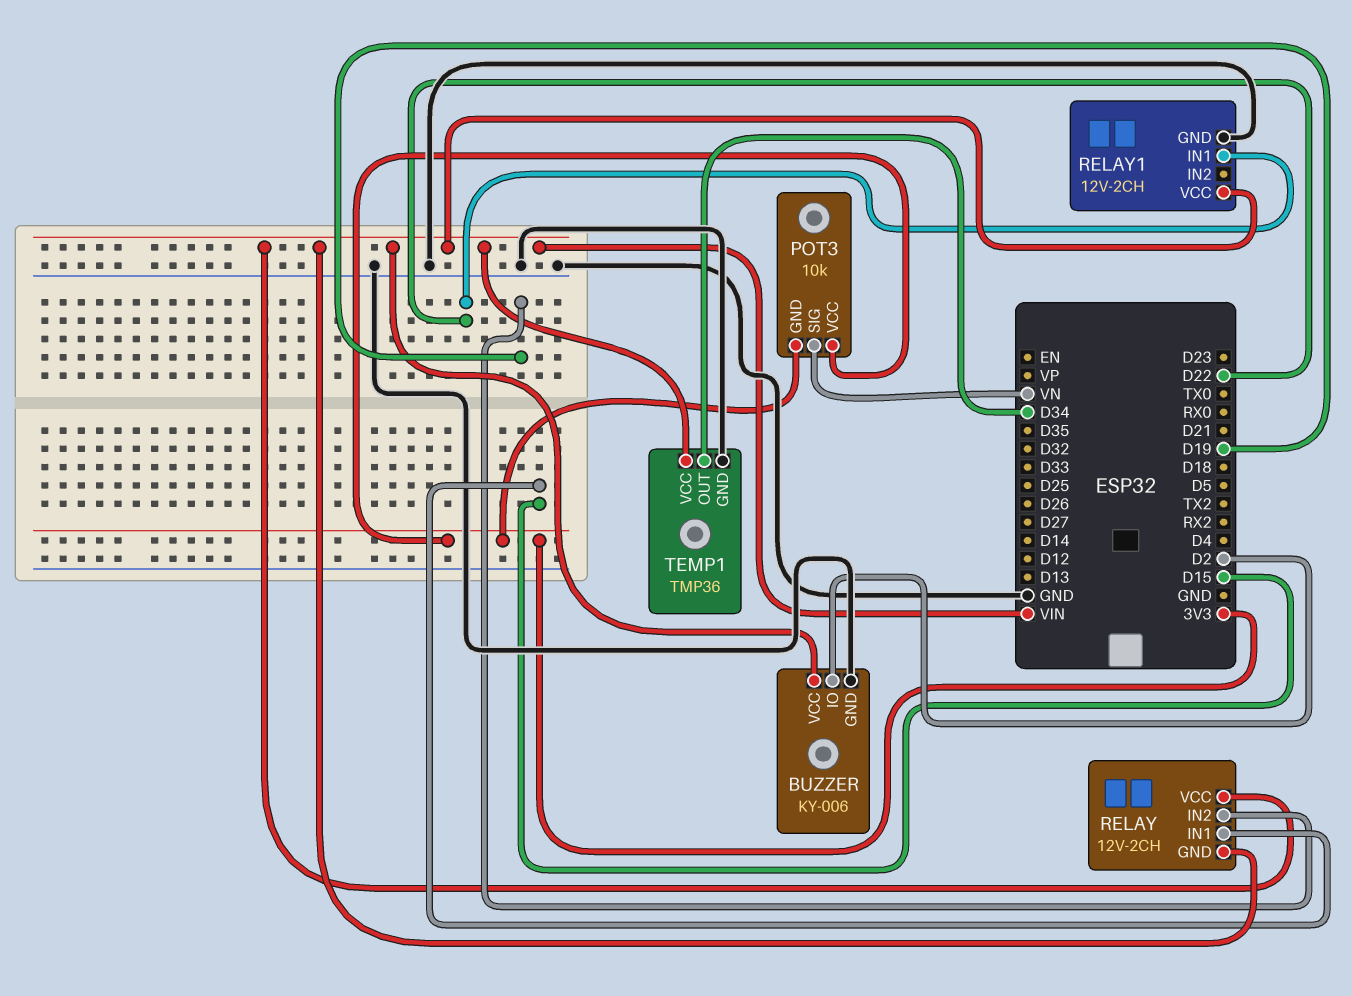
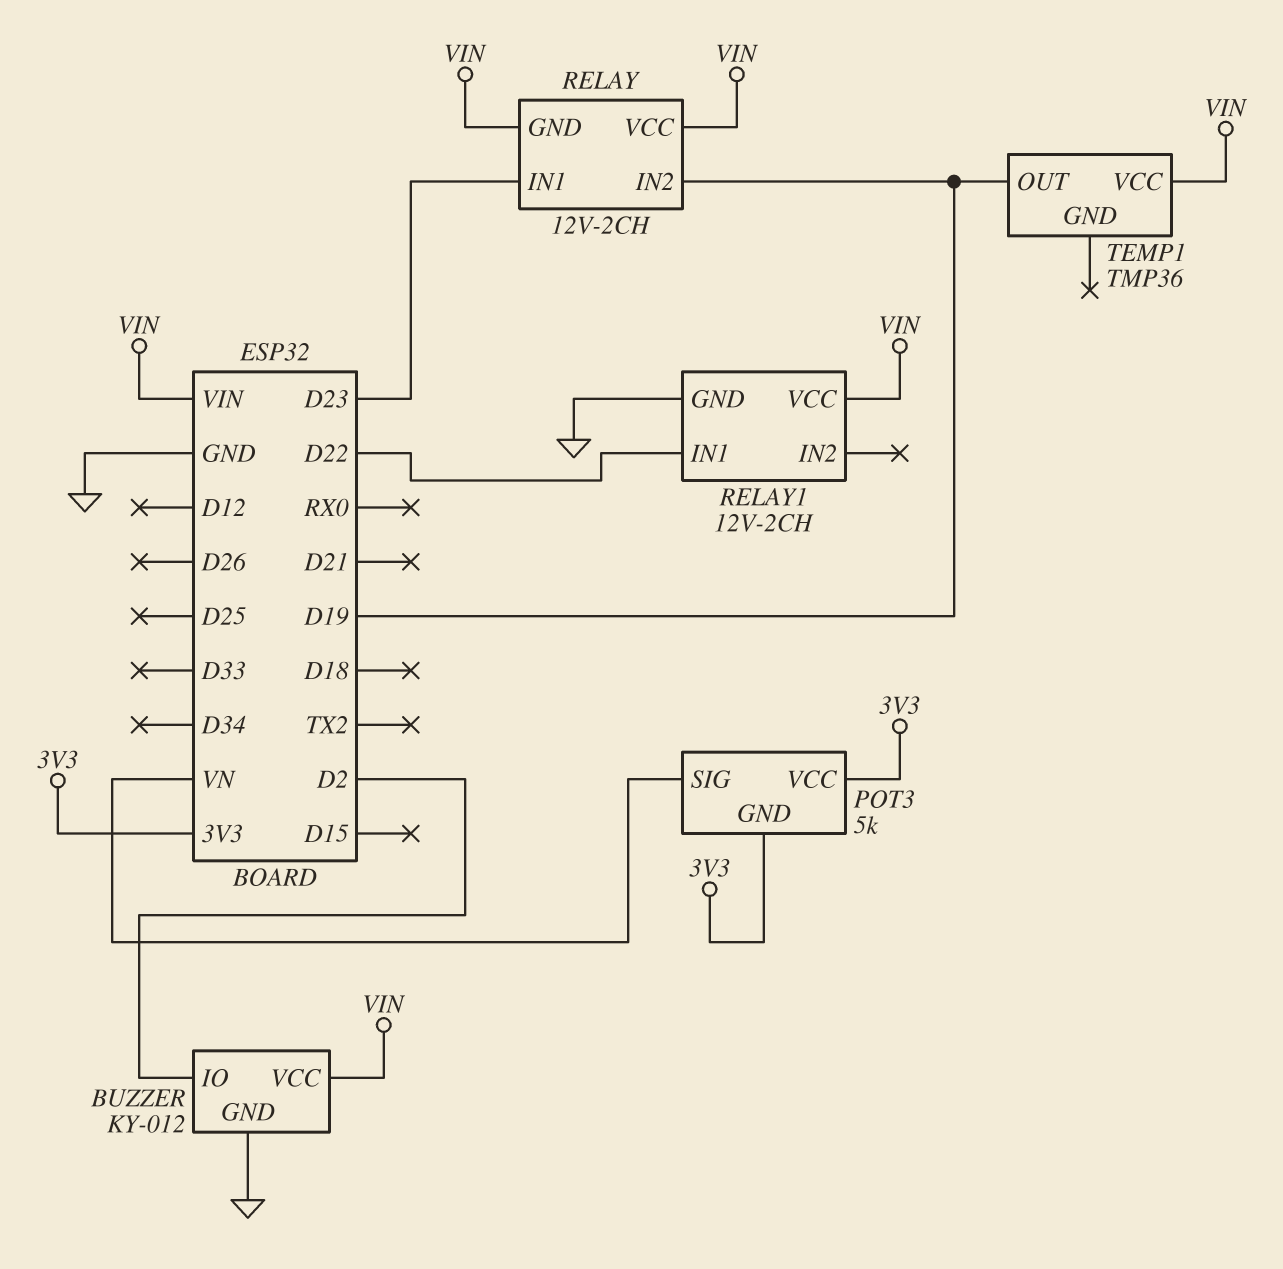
BUZZER: KY-006 -> KY-012
POT3: 10k -> 5k
RELAY pin IN1: D15 -> D23
TEMP1 pin GND: GND -> none
TEMP1 pin OUT: D34 -> D19

